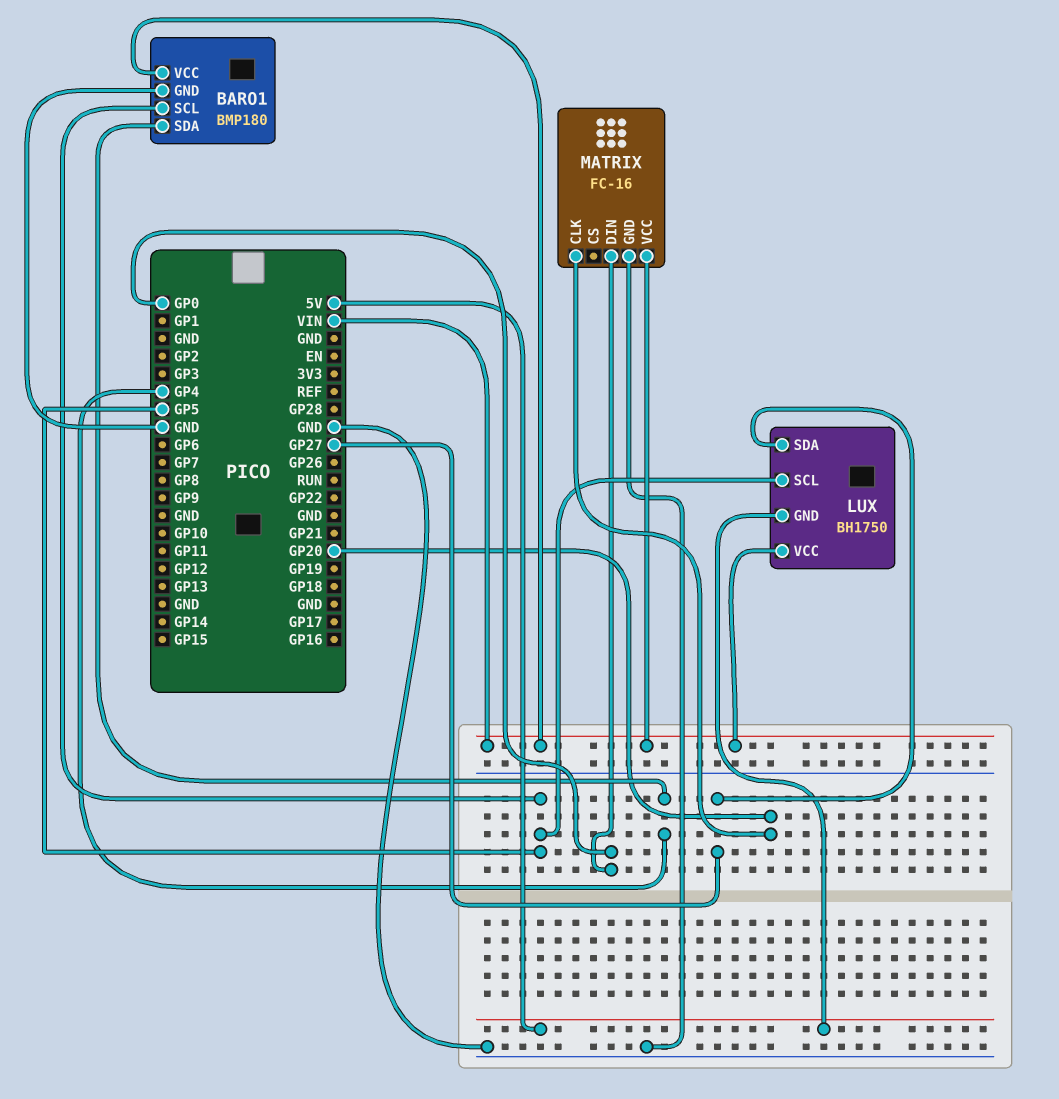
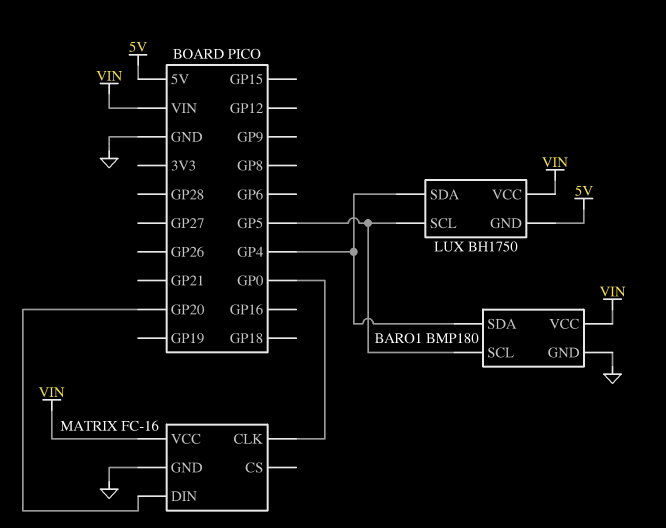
LUX pin SDA: GP27 -> GP4
MATRIX pin CLK: GP20 -> GP0
MATRIX pin DIN: GP0 -> GP20

